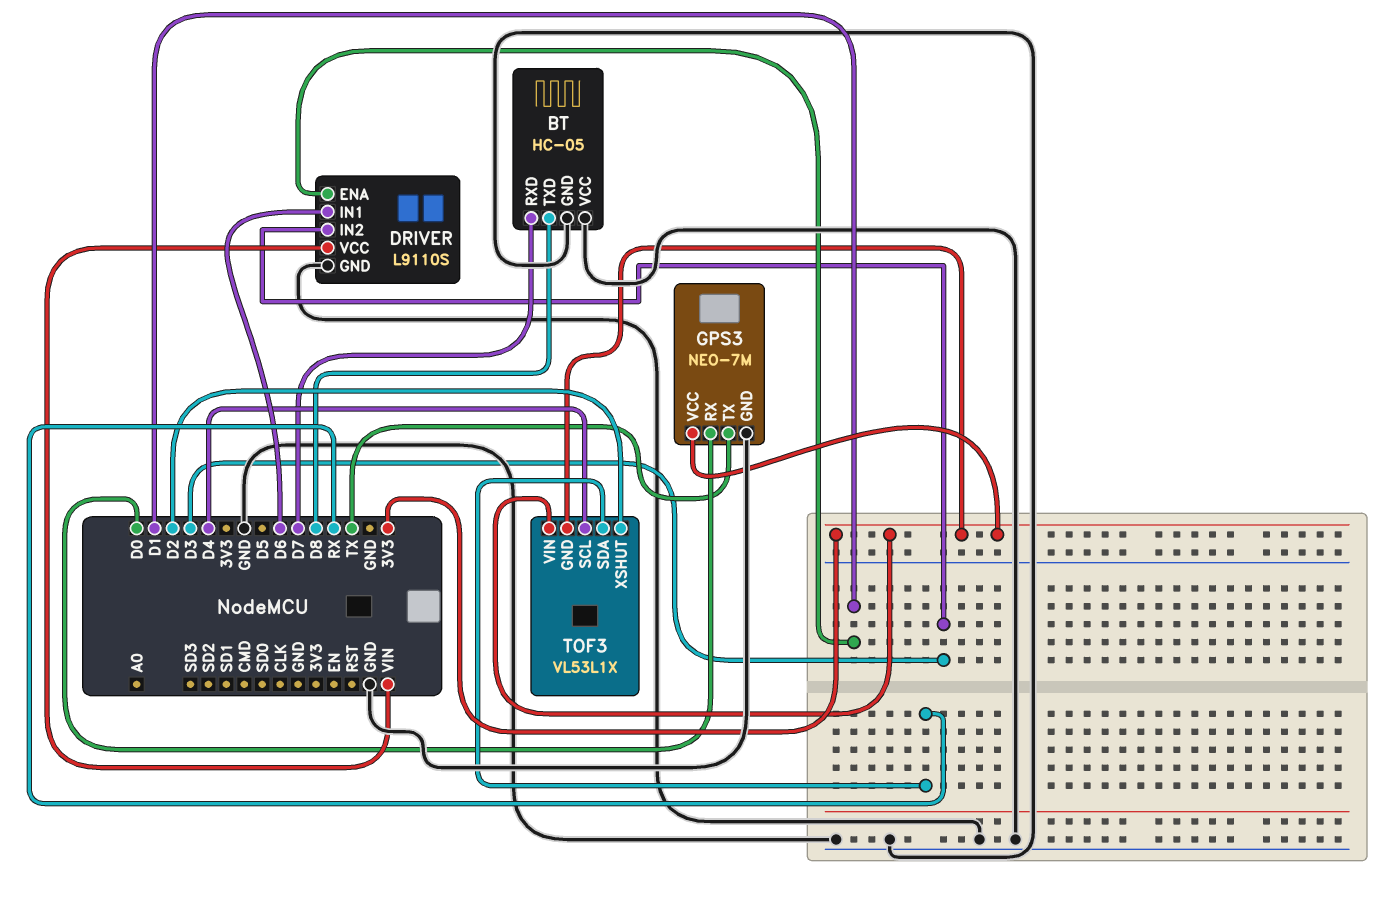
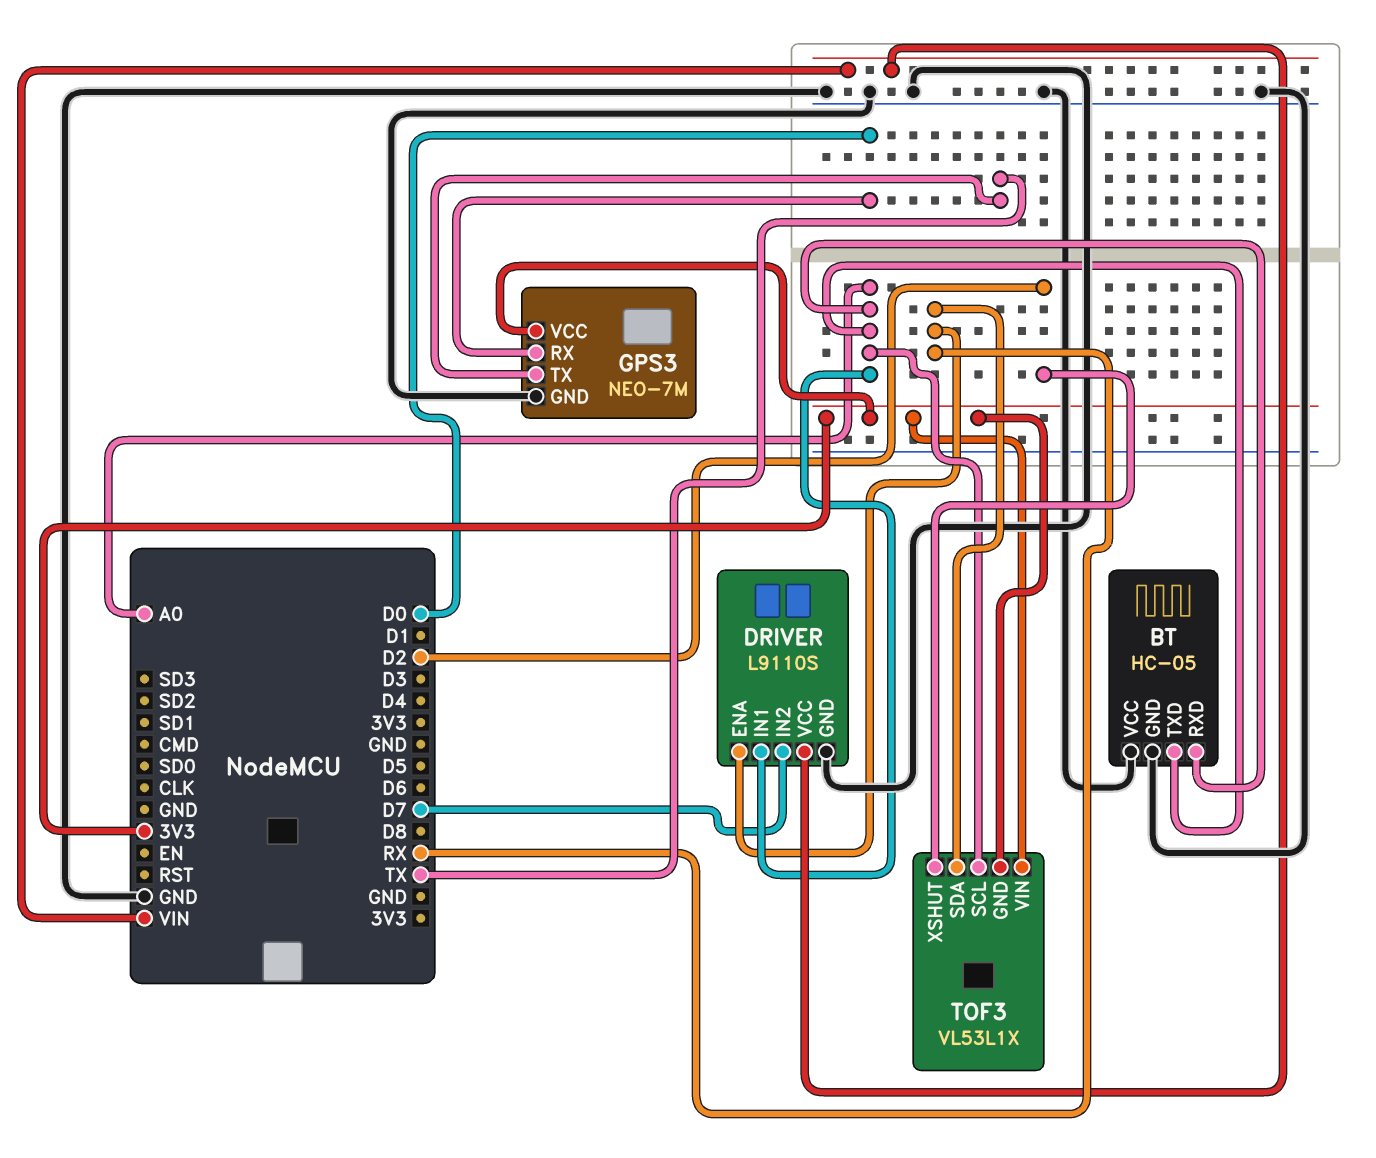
BT pin RXD: D7 -> A0
BT pin TXD: D8 -> A0
DRIVER pin ENA: D1 -> RX
DRIVER pin IN1: D6 -> A0
DRIVER pin IN2: D3 -> D7
TOF3 pin SCL: D4 -> A0

